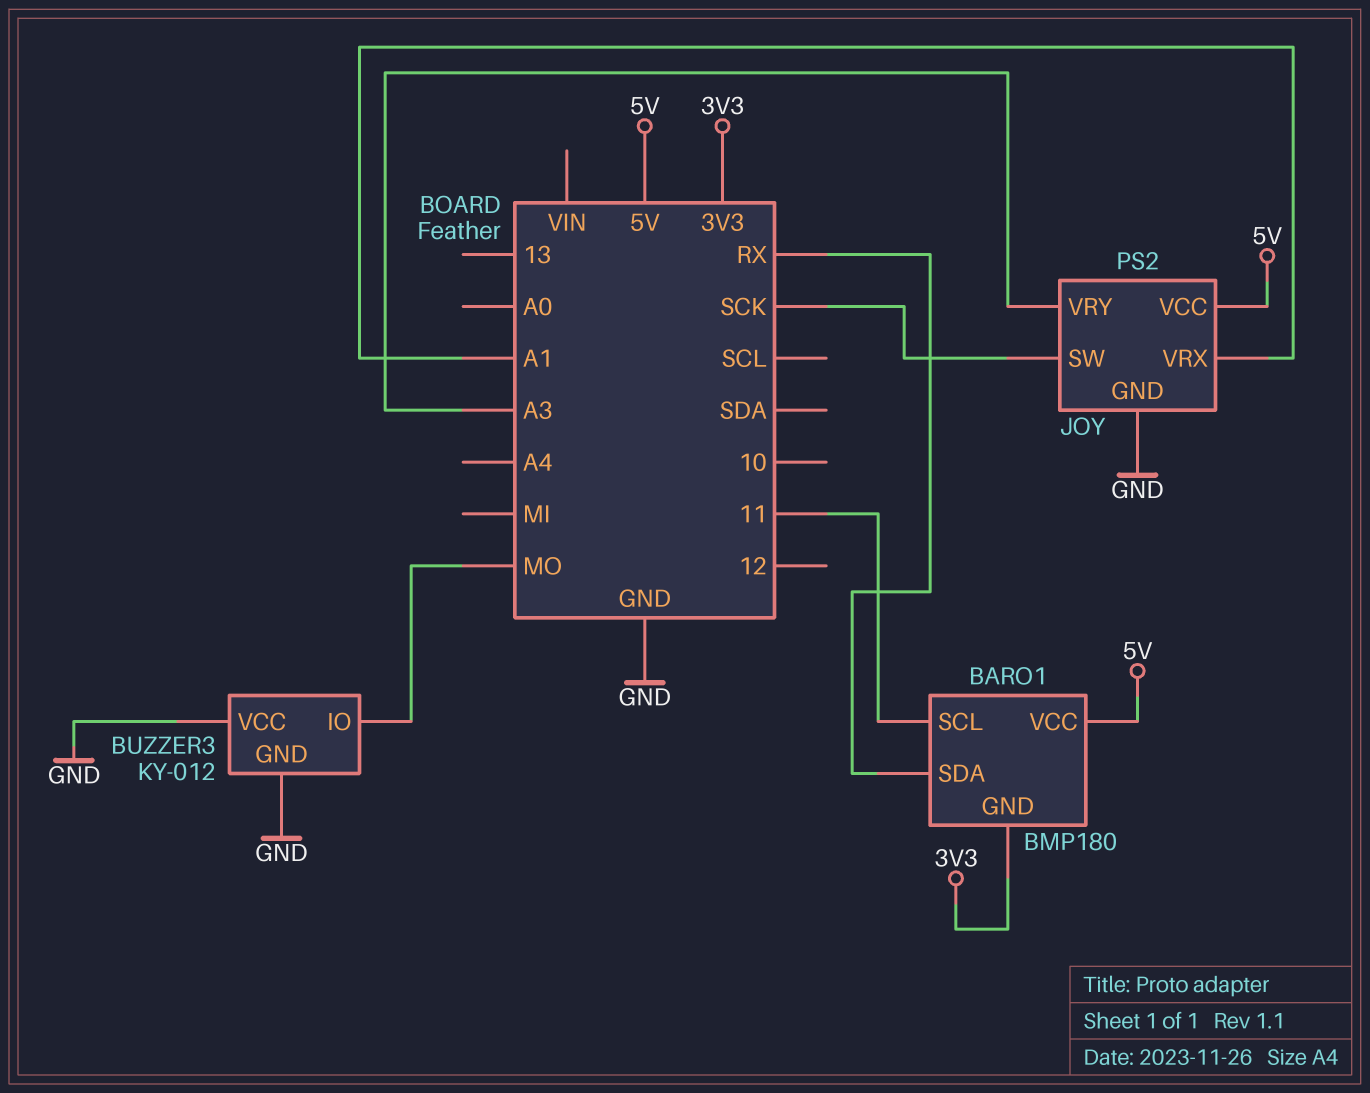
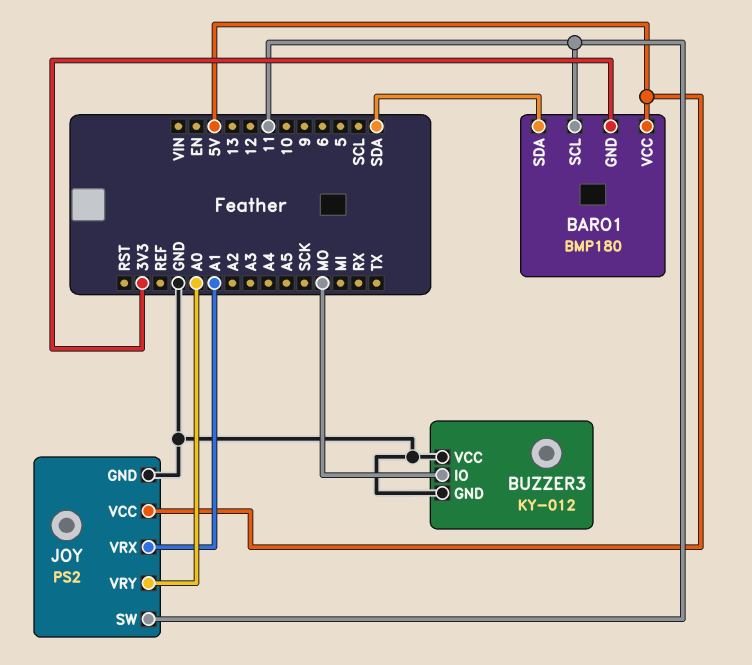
BARO1 pin SDA: RX -> SDA
JOY pin SW: SCK -> 11
JOY pin VRY: A3 -> A0

